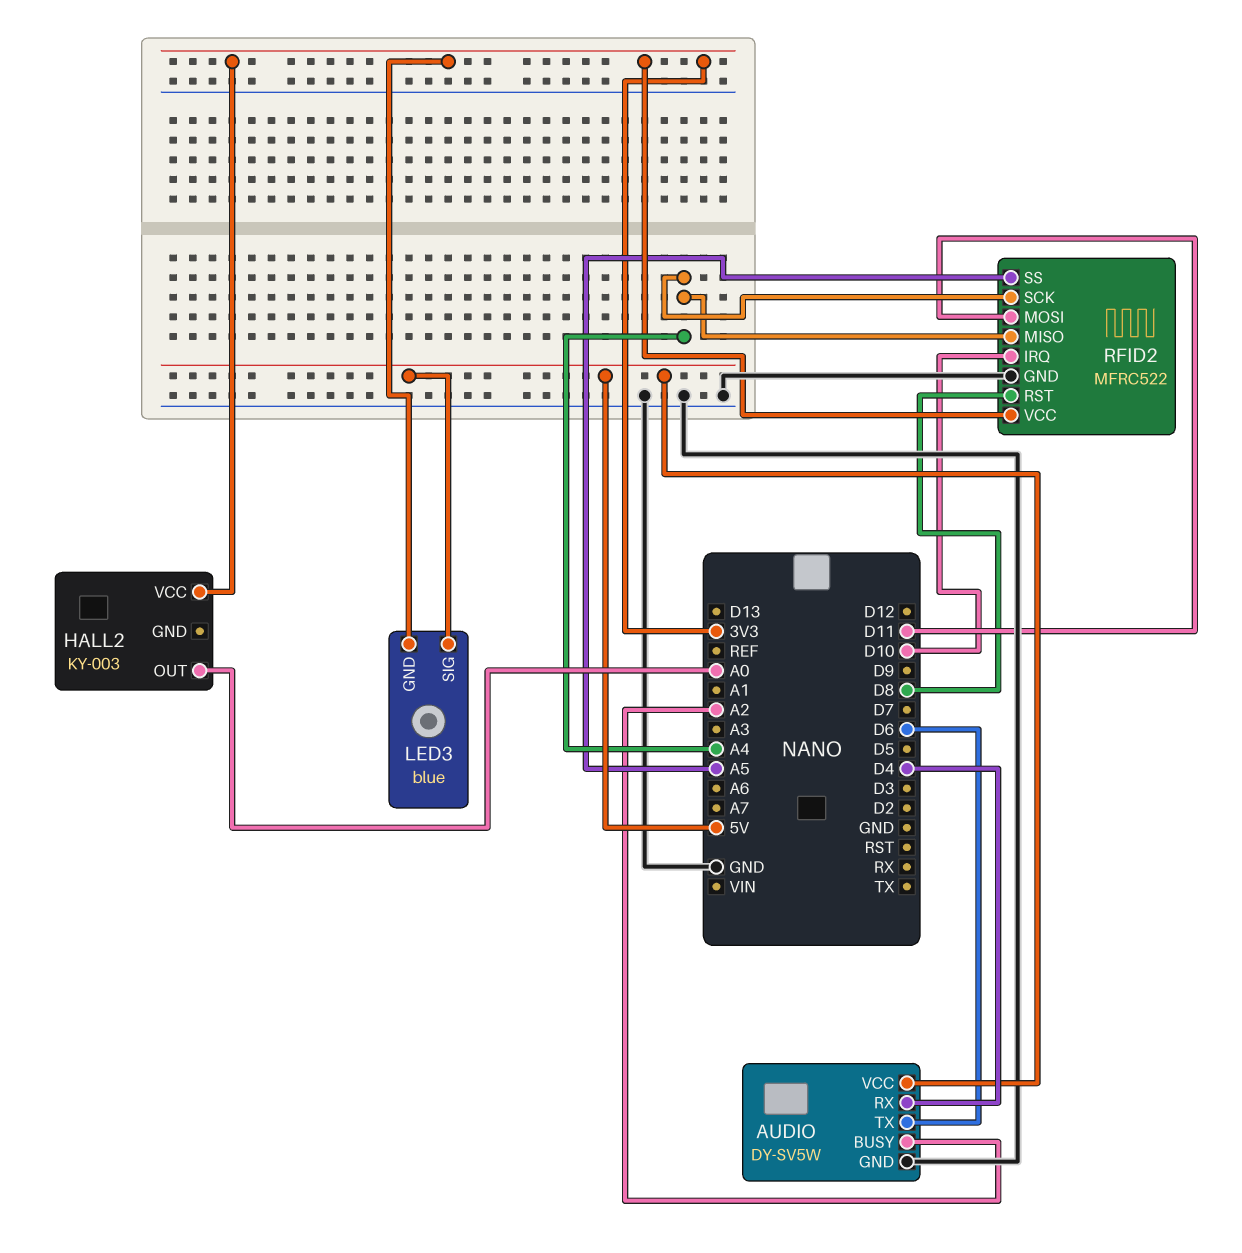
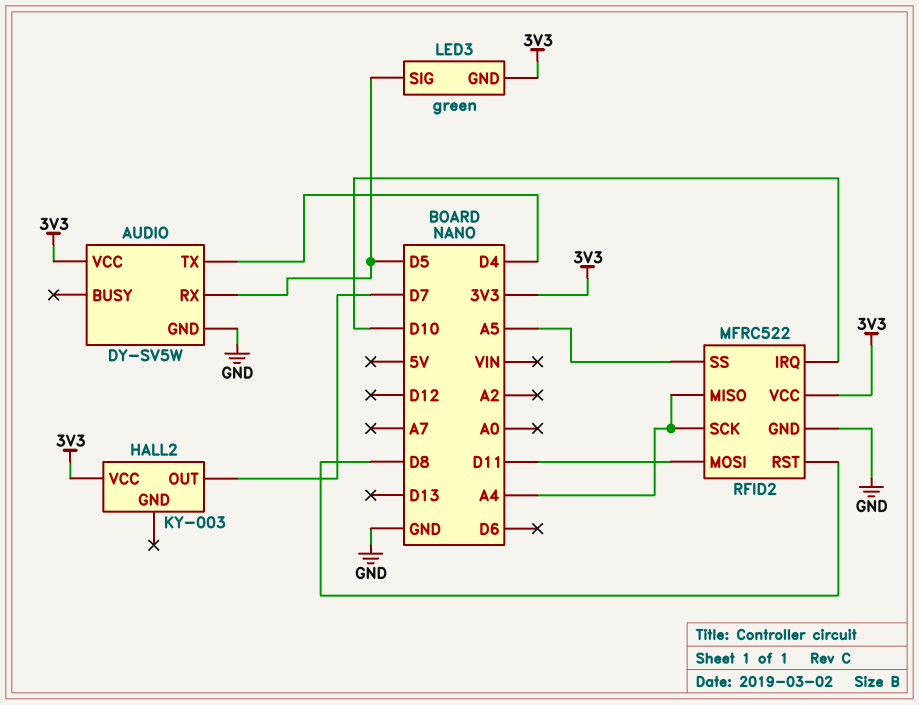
AUDIO pin BUSY: A2 -> none
AUDIO pin RX: D4 -> D5
AUDIO pin TX: D6 -> D4
AUDIO pin VCC: 5V -> 3V3
HALL2 pin OUT: A0 -> D7
LED3: blue -> green
LED3 pin SIG: 5V -> D5

